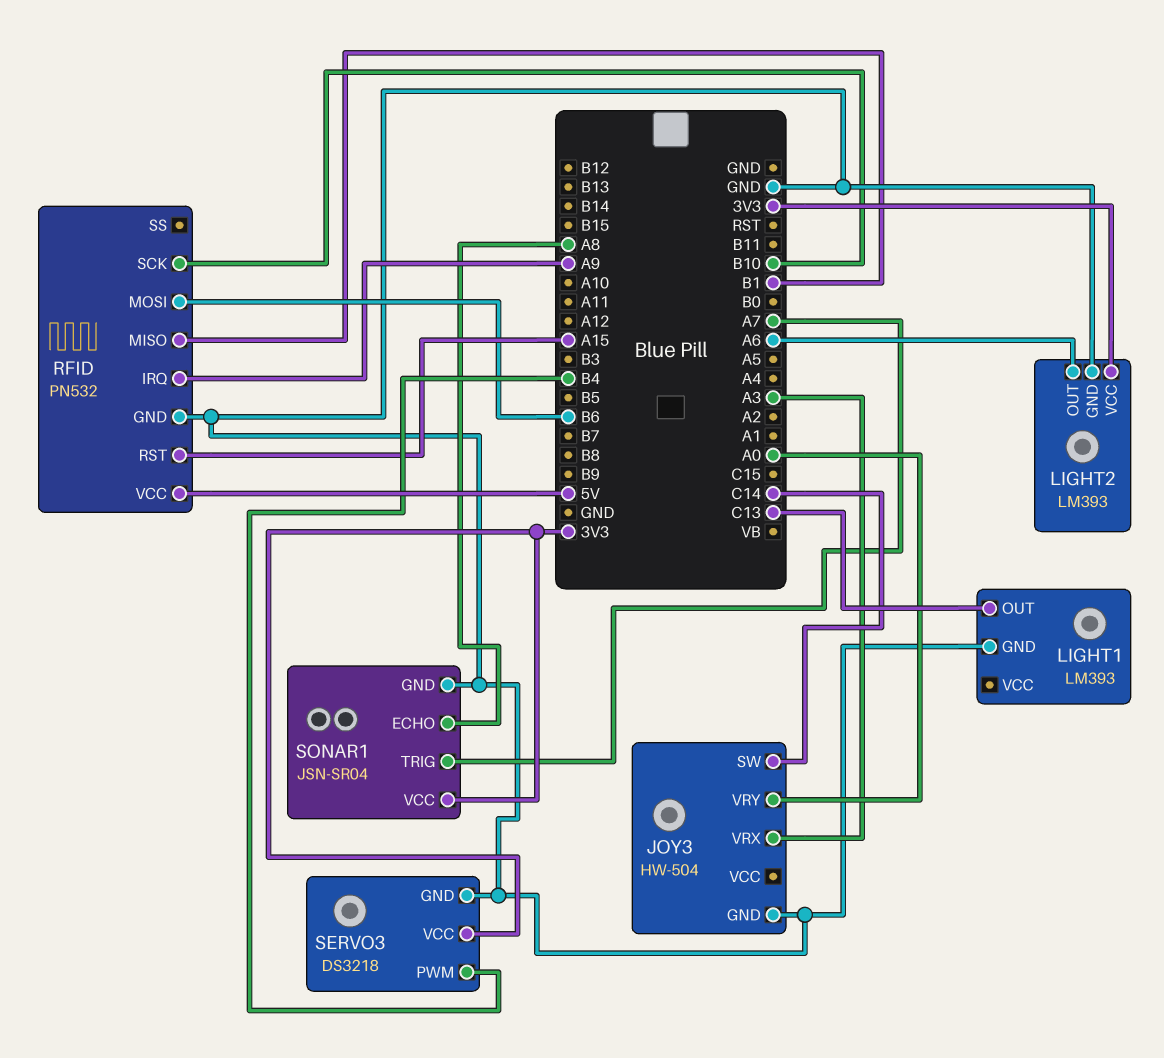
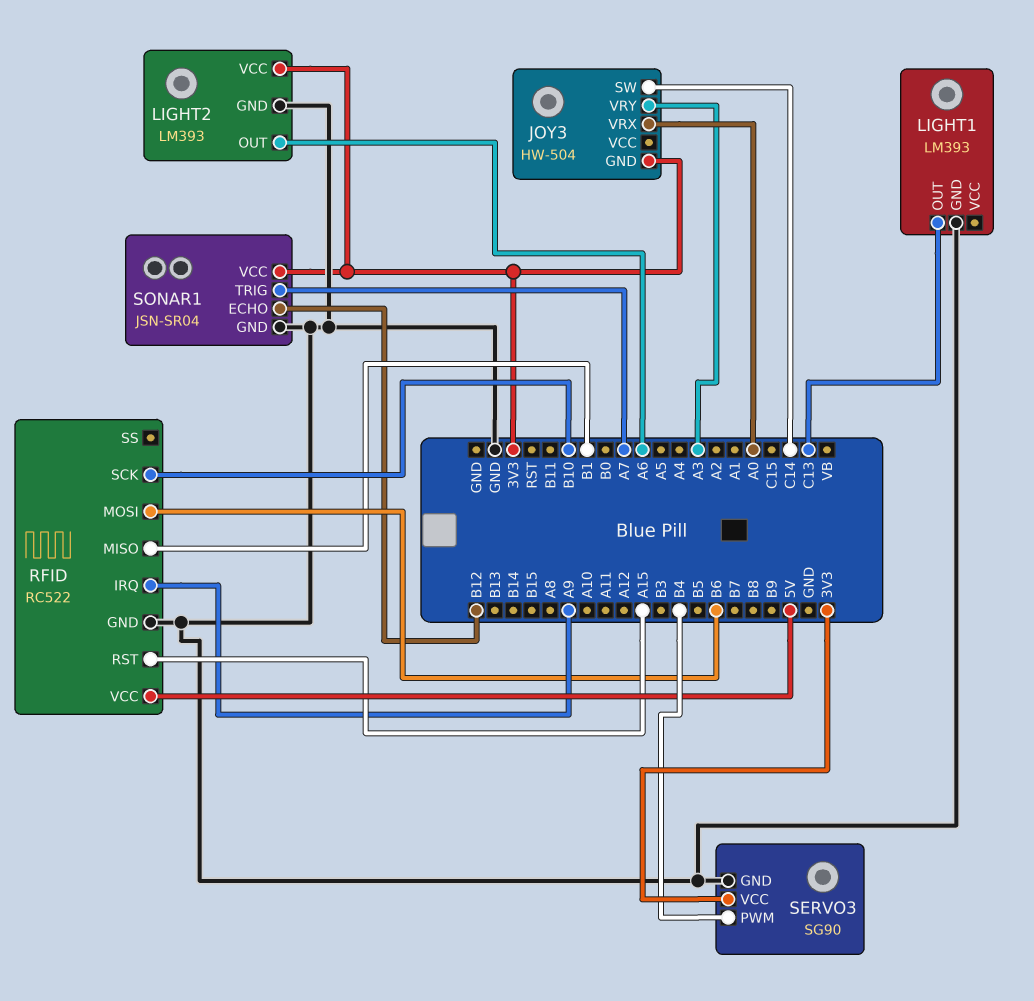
JOY3 pin GND: GND -> 3V3
JOY3 pin VRX: A3 -> A0
JOY3 pin VRY: A0 -> A3
RFID: PN532 -> RC522
SERVO3: DS3218 -> SG90
SONAR1 pin ECHO: A8 -> B12

